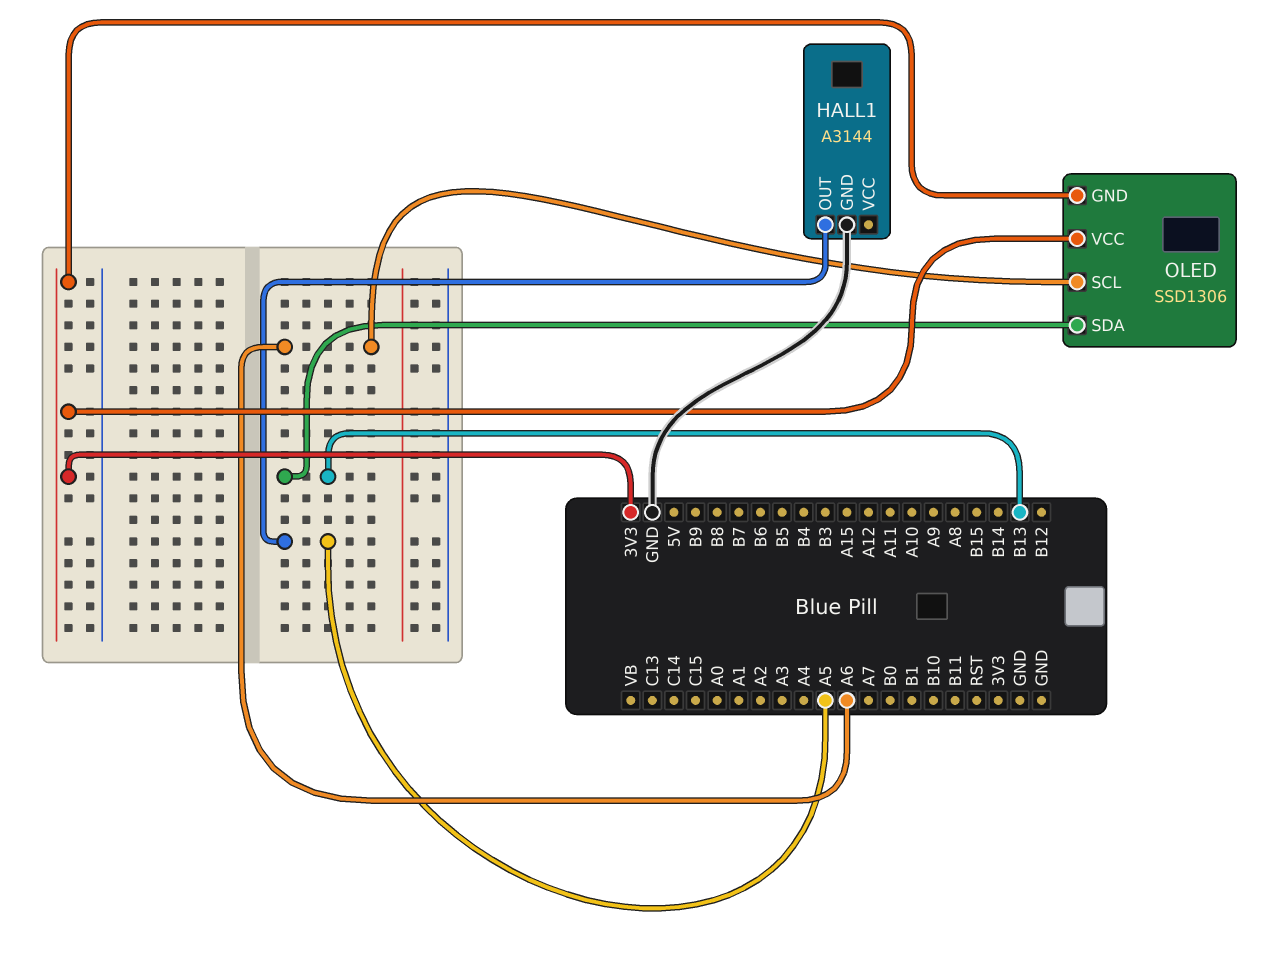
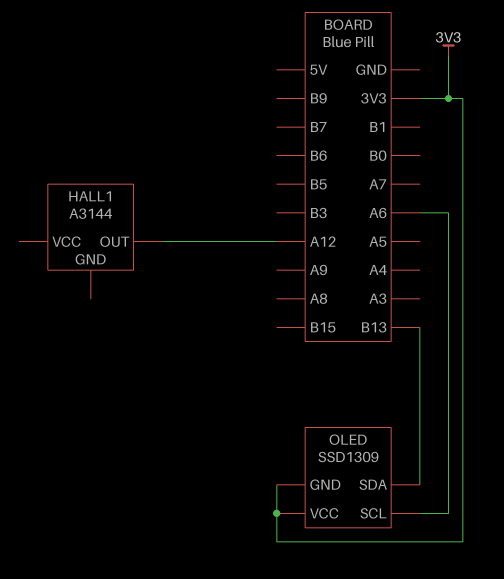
HALL1 pin GND: GND -> none
HALL1 pin OUT: A5 -> A12
OLED: SSD1306 -> SSD1309

